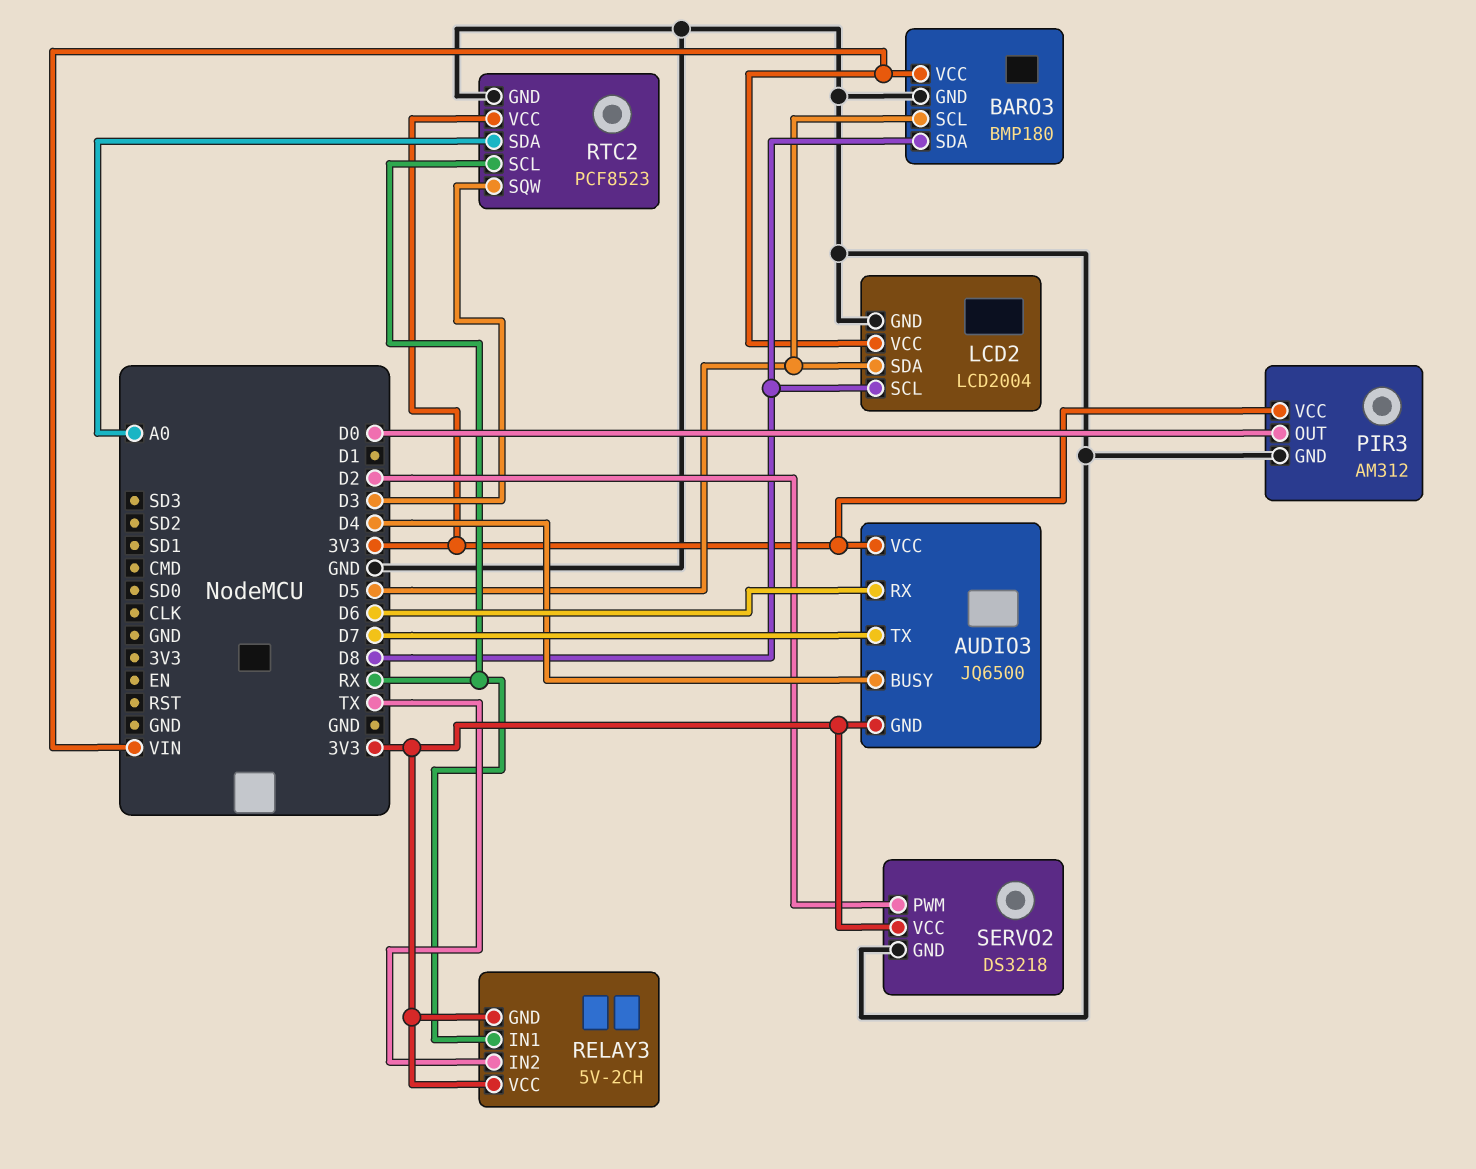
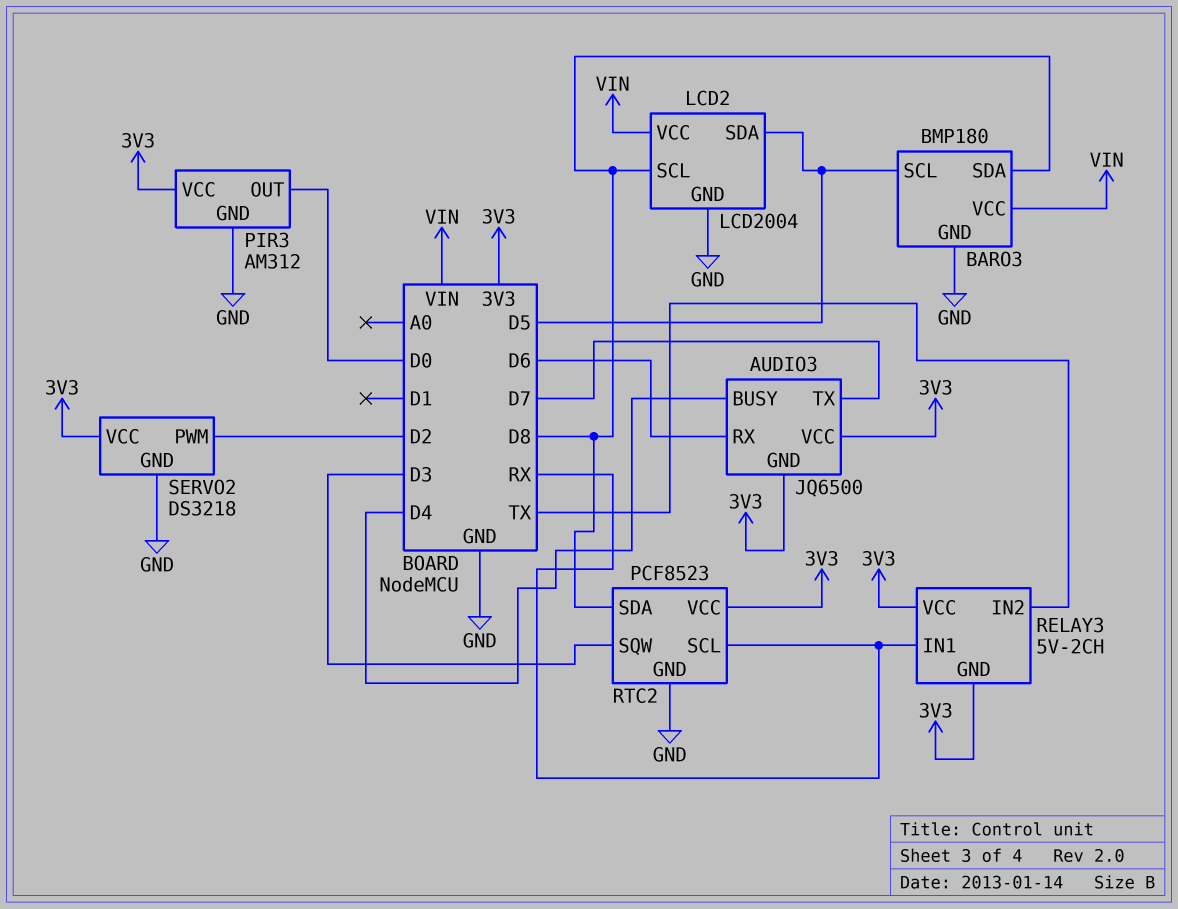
RTC2 pin SDA: A0 -> D8

